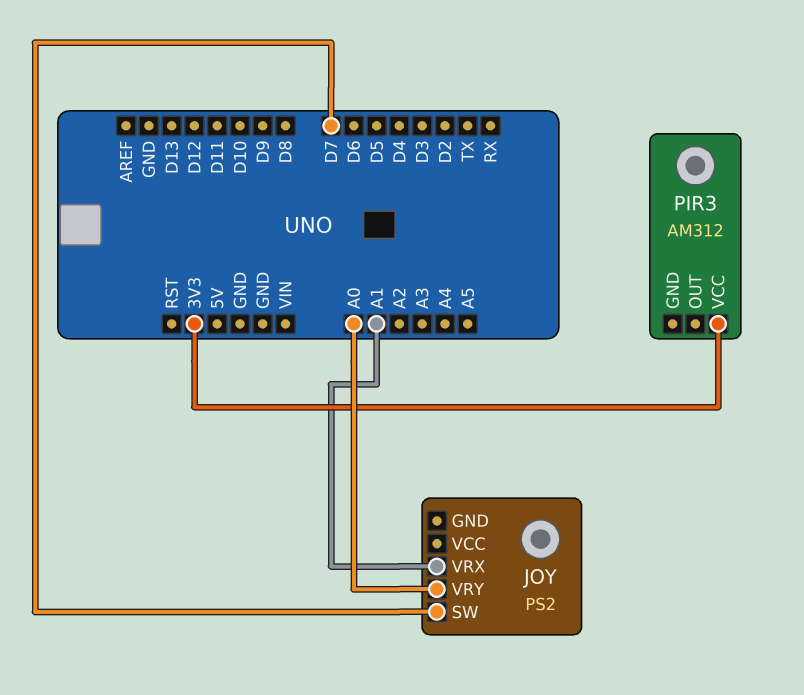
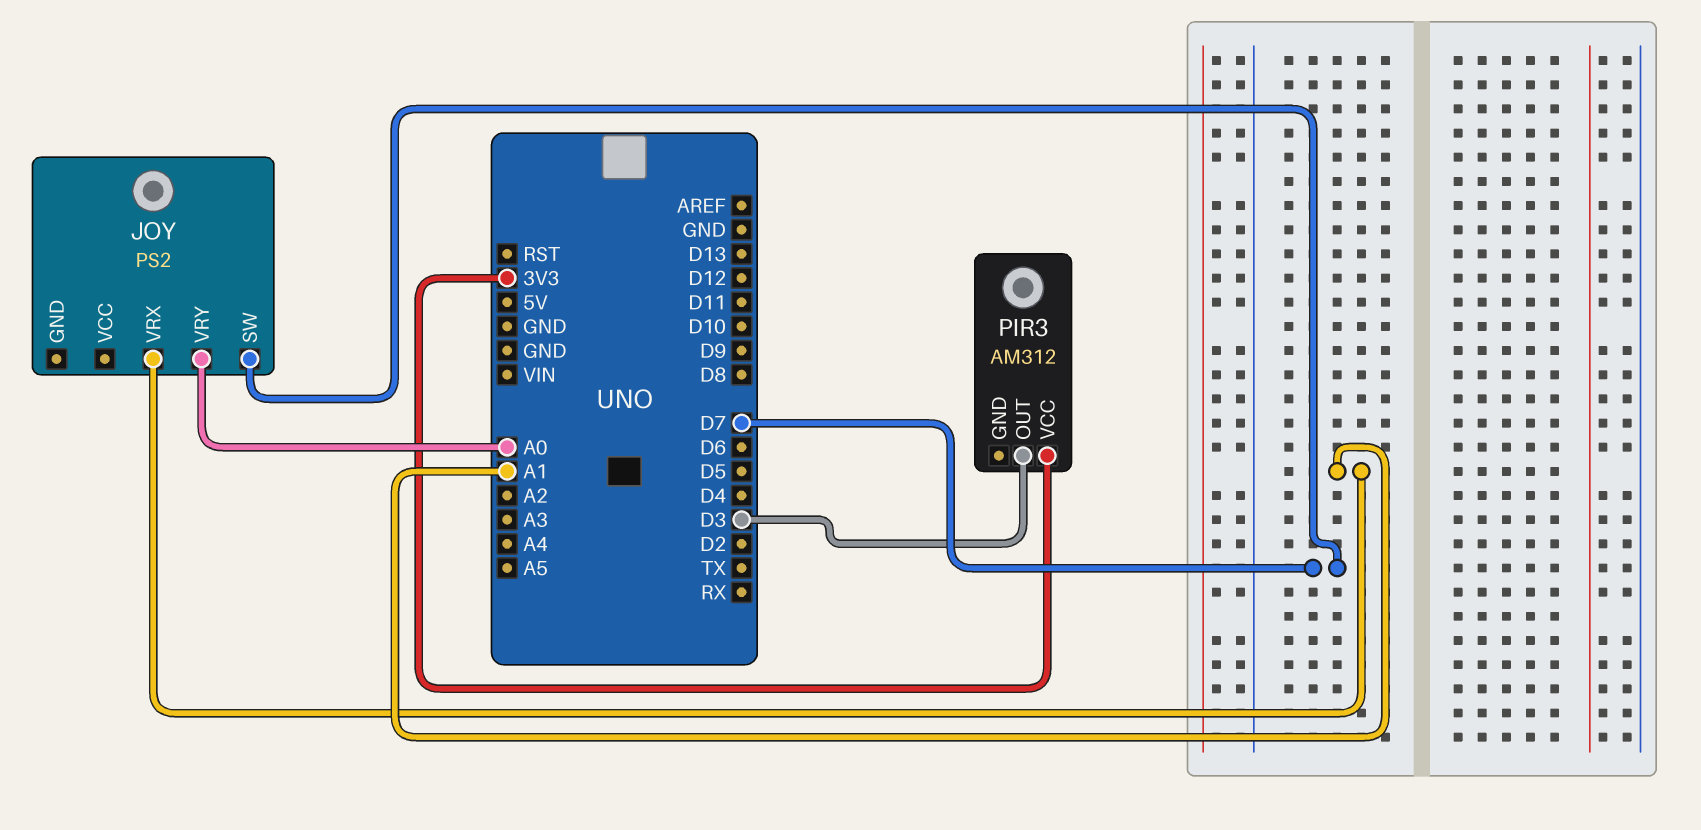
PIR3 pin OUT: none -> D3

